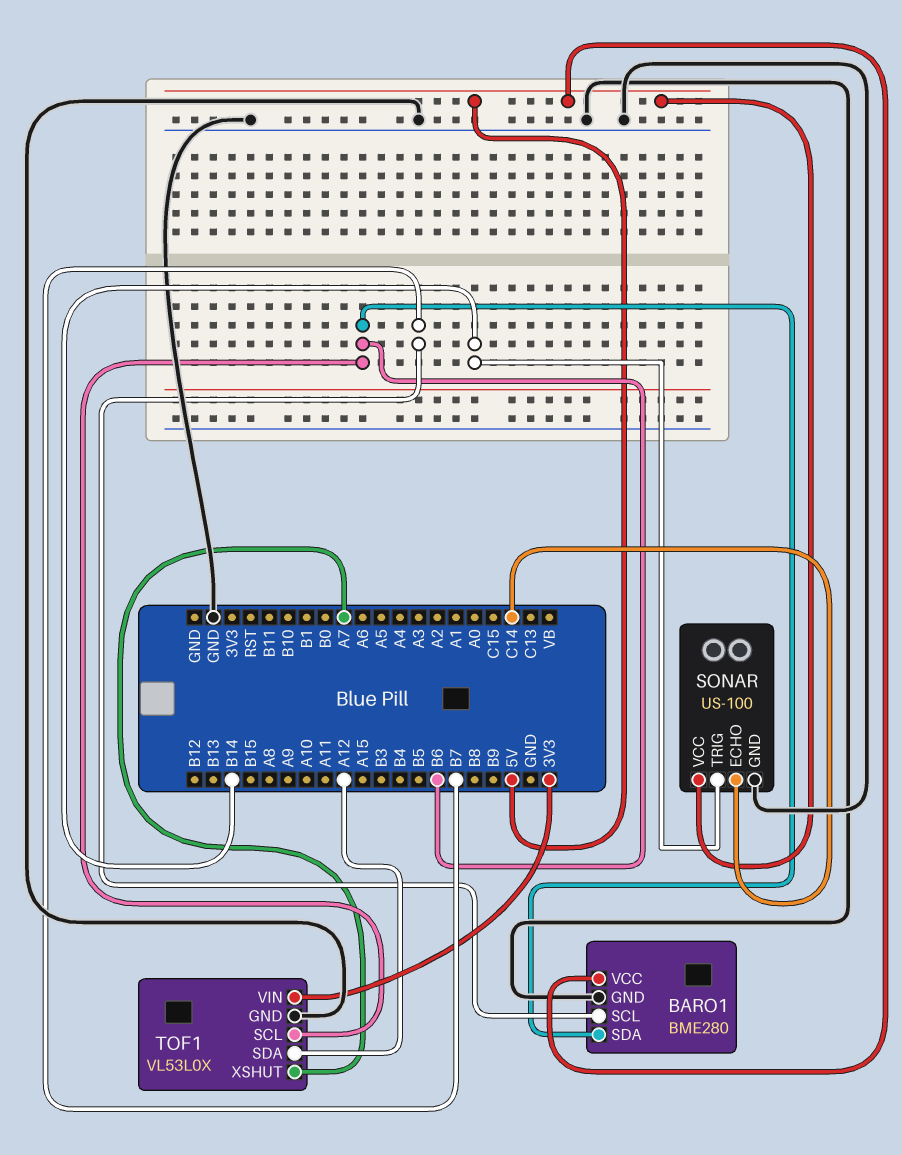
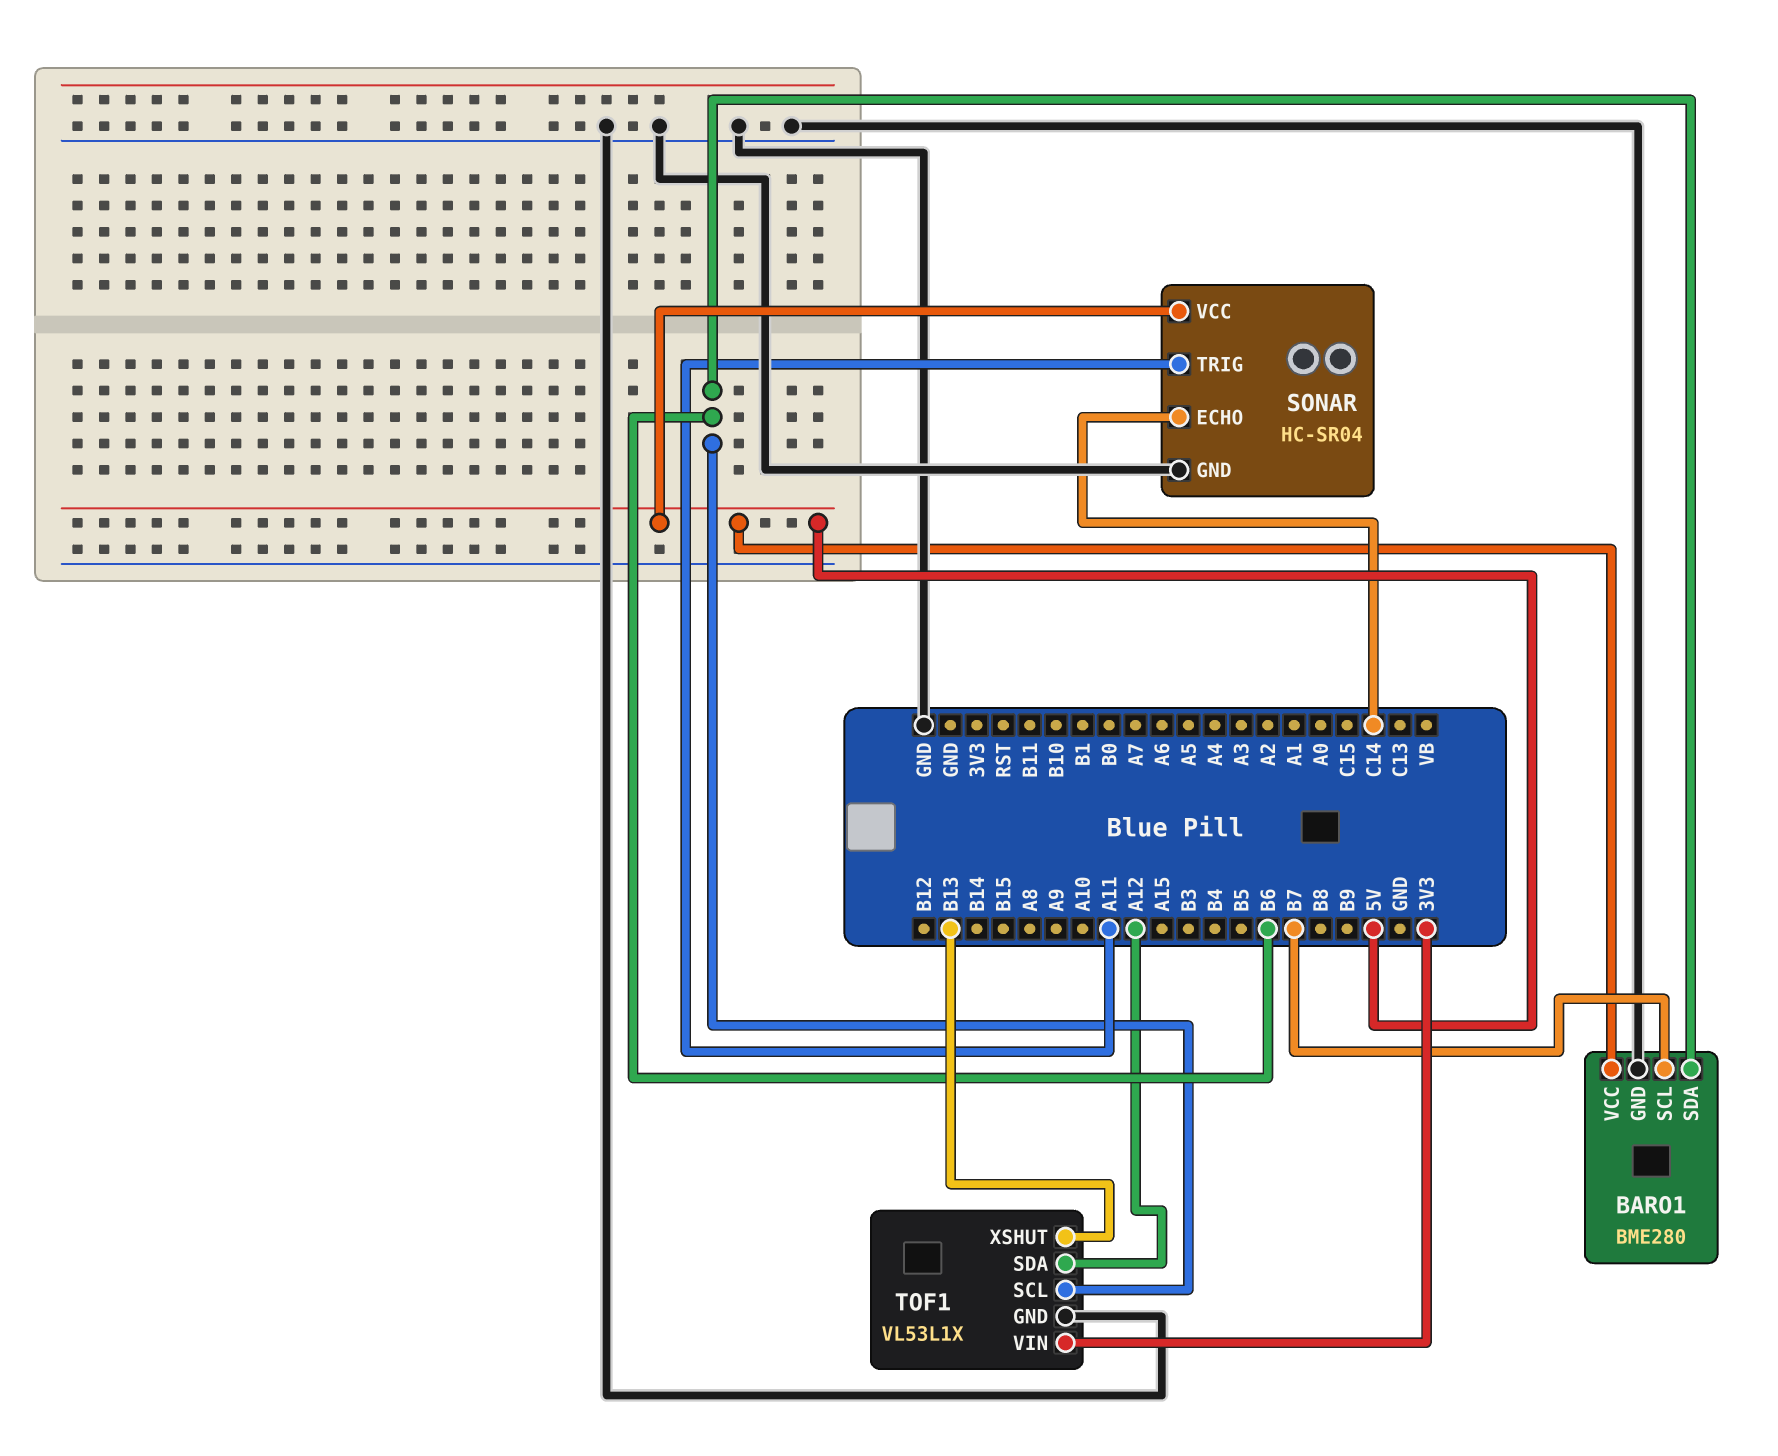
SONAR: US-100 -> HC-SR04
SONAR pin TRIG: B14 -> A11
TOF1: VL53L0X -> VL53L1X
TOF1 pin XSHUT: A7 -> B13

